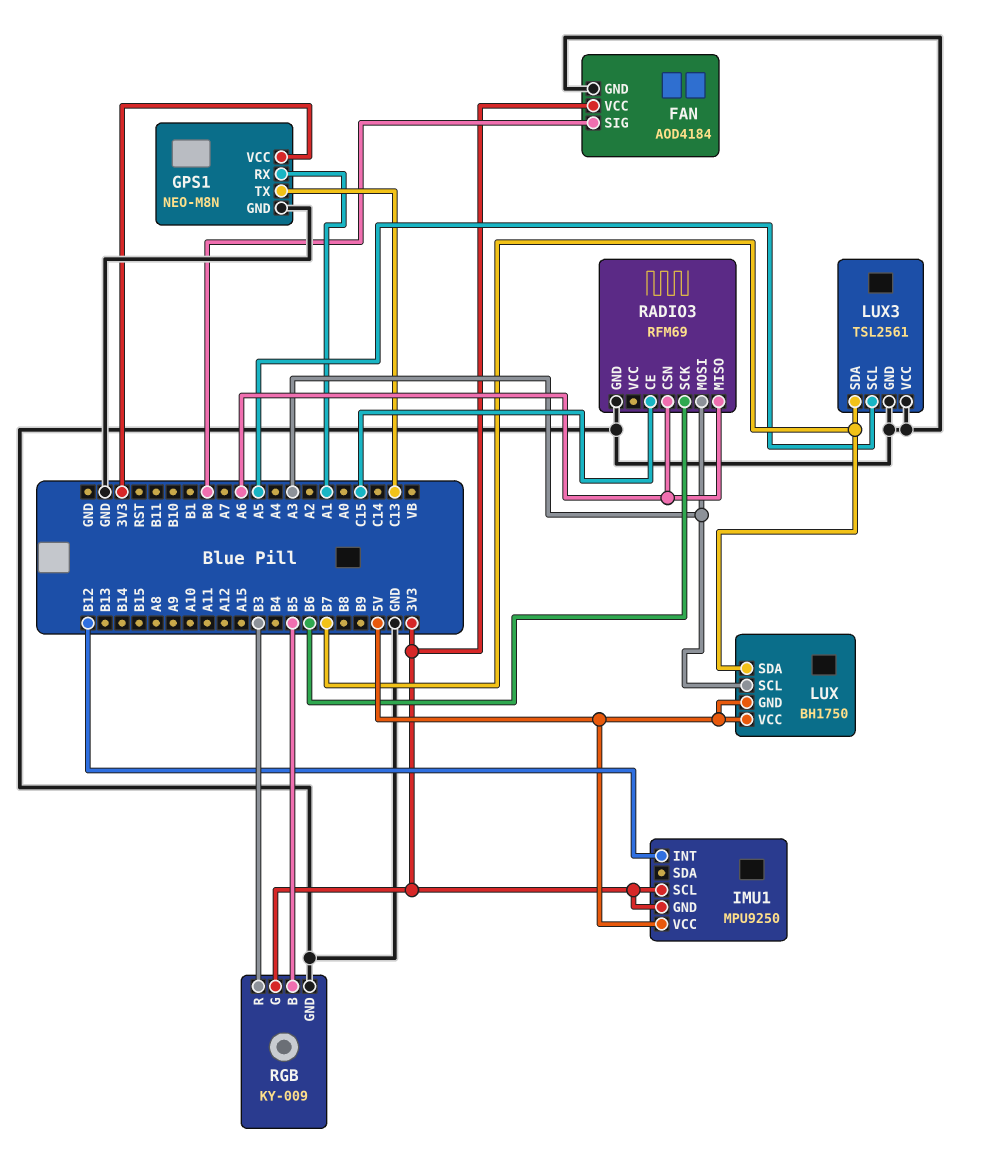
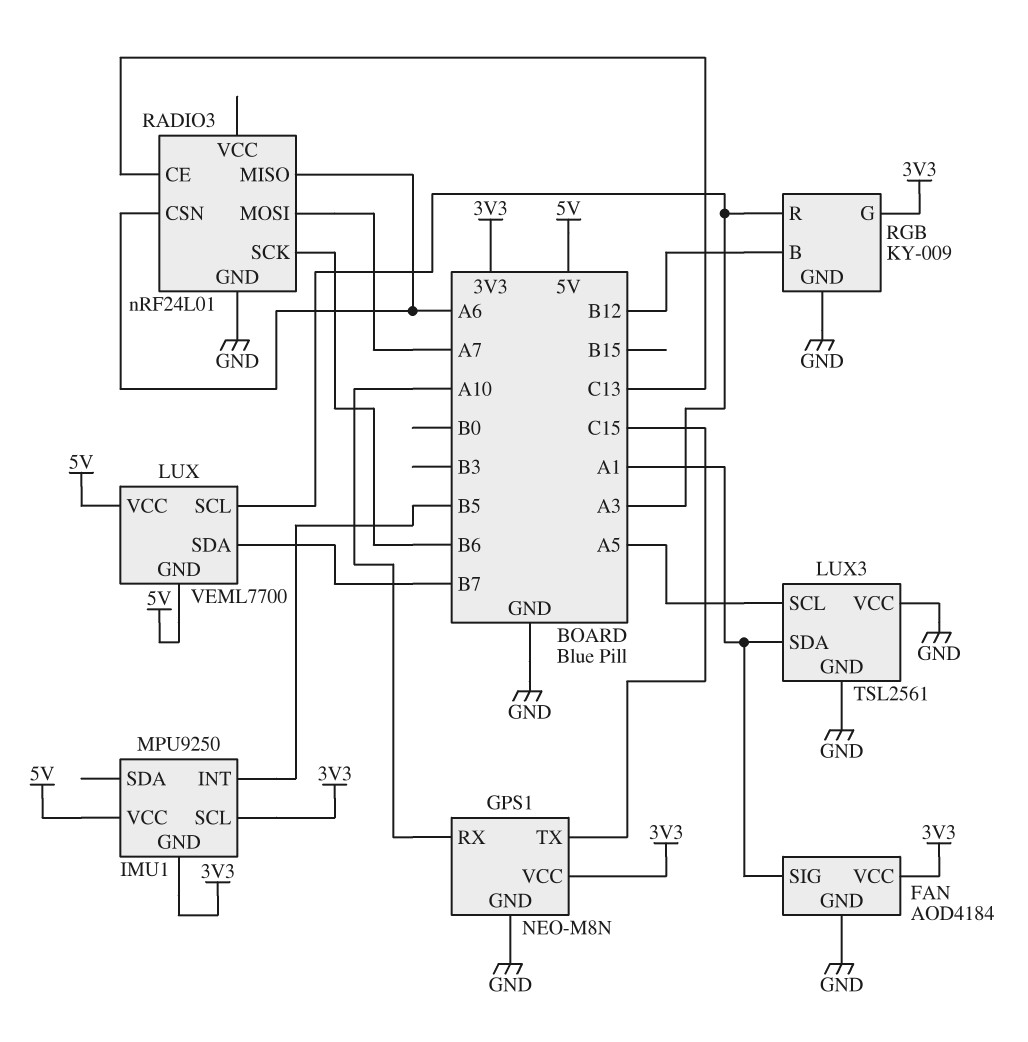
FAN pin SIG: B0 -> A1
GPS1 pin RX: A1 -> A10
GPS1 pin TX: C13 -> C15
IMU1 pin INT: B12 -> B5
LUX: BH1750 -> VEML7700
LUX3 pin SDA: B7 -> A1
RADIO3: RFM69 -> nRF24L01
RADIO3 pin CE: C15 -> C13
RADIO3 pin MOSI: A3 -> A7
RGB pin B: B5 -> B12
RGB pin R: B3 -> A3

